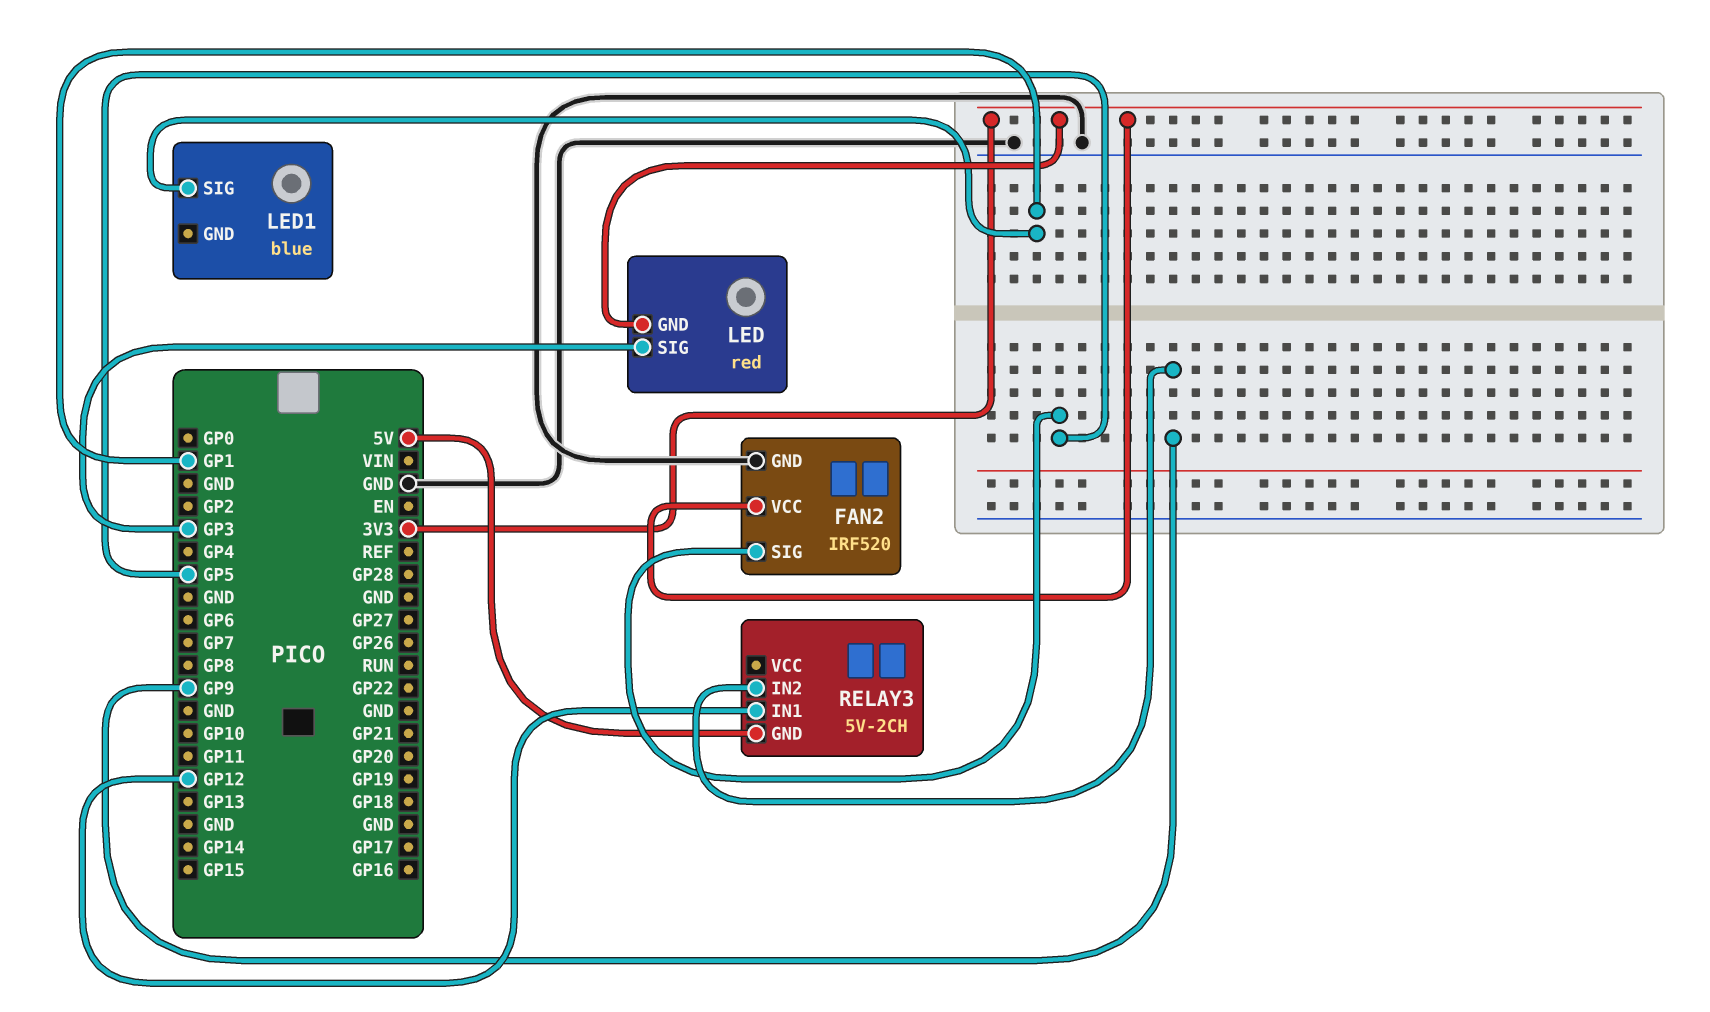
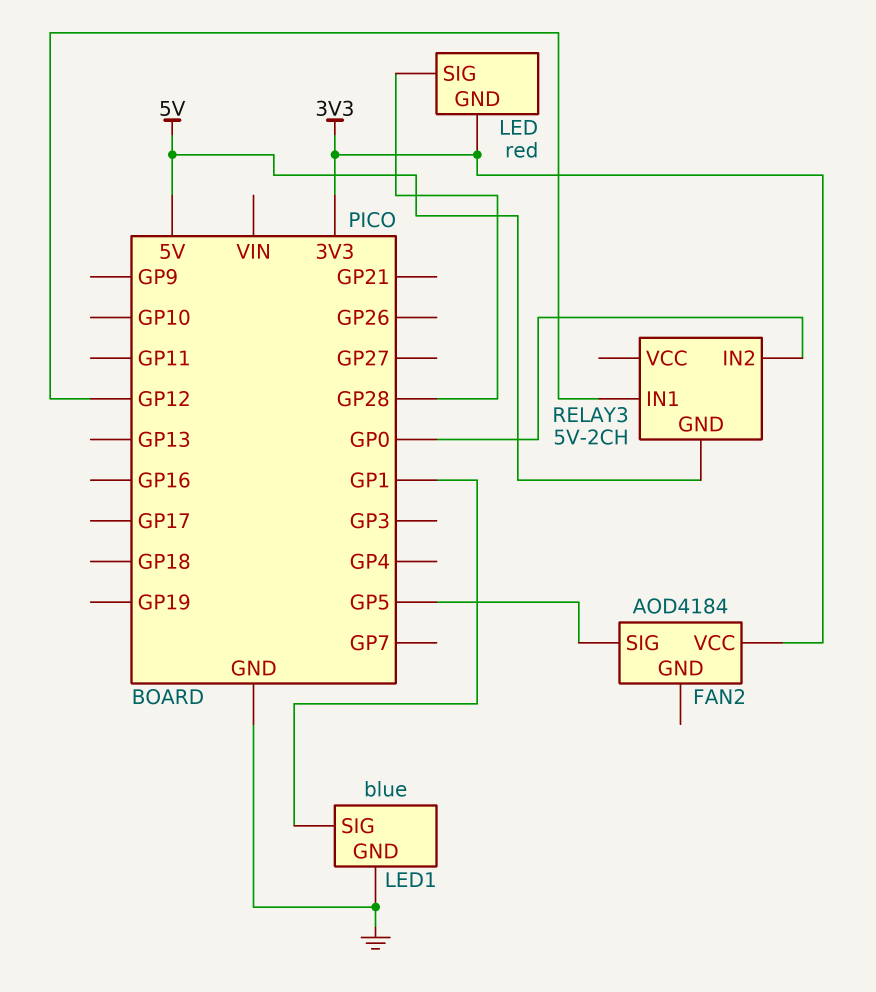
FAN2: IRF520 -> AOD4184
FAN2 pin GND: GND -> none
LED pin SIG: GP3 -> GP28
LED1 pin GND: none -> GND
RELAY3 pin IN2: GP9 -> GP0

